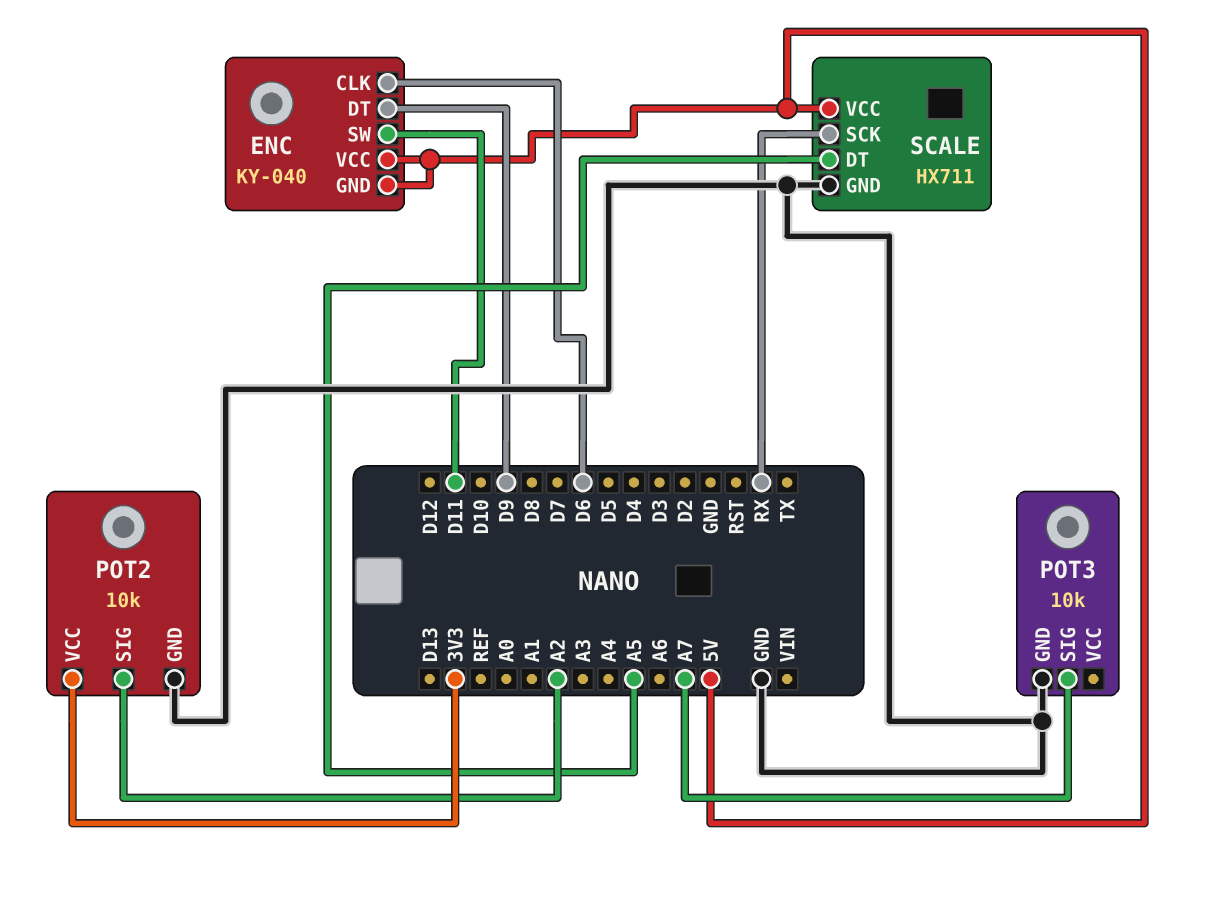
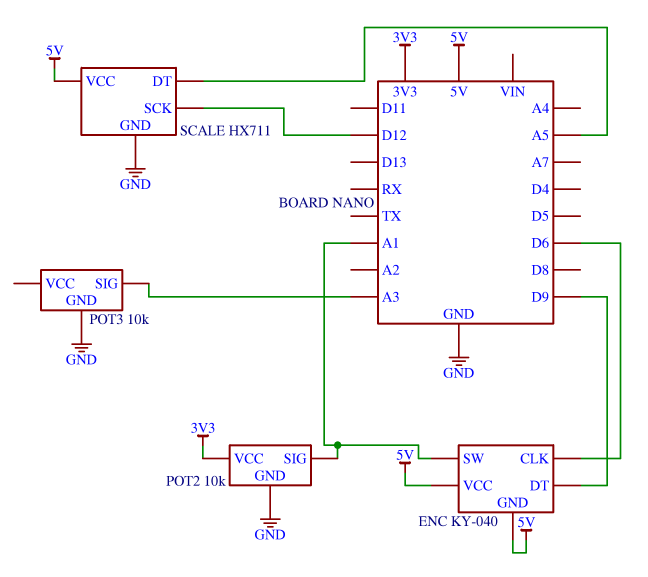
ENC pin SW: D11 -> A1
POT2 pin SIG: A2 -> A1
POT3 pin SIG: A7 -> A3
SCALE pin SCK: RX -> D12

